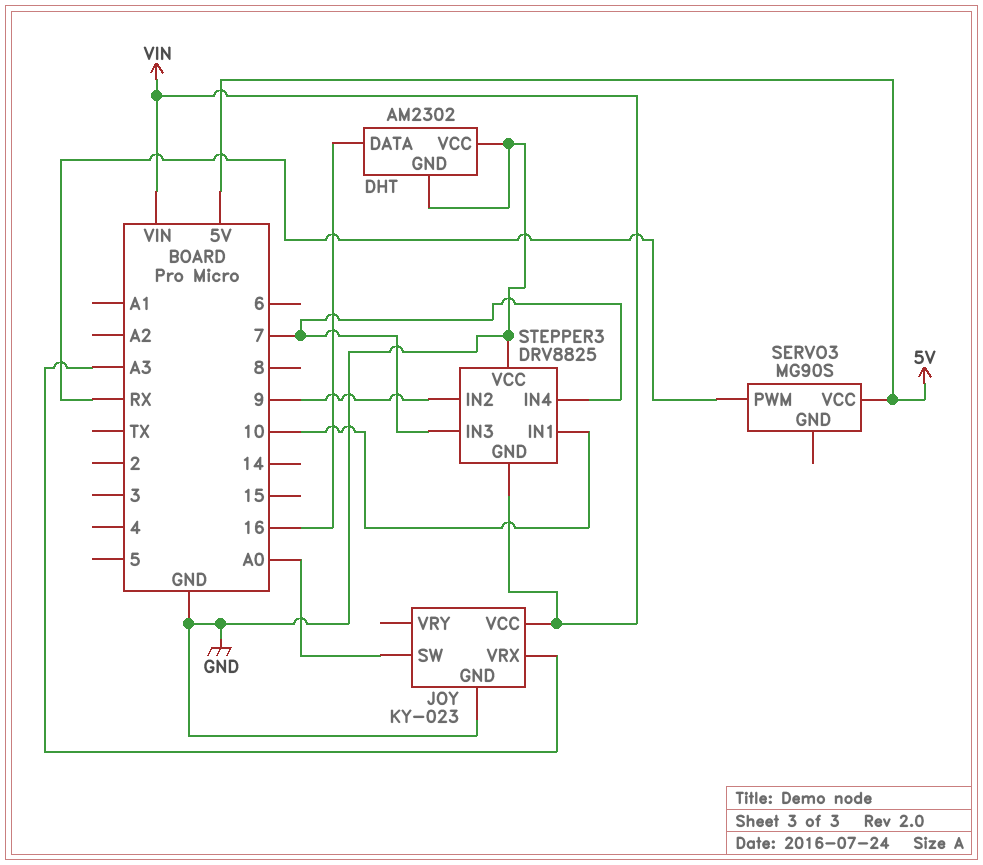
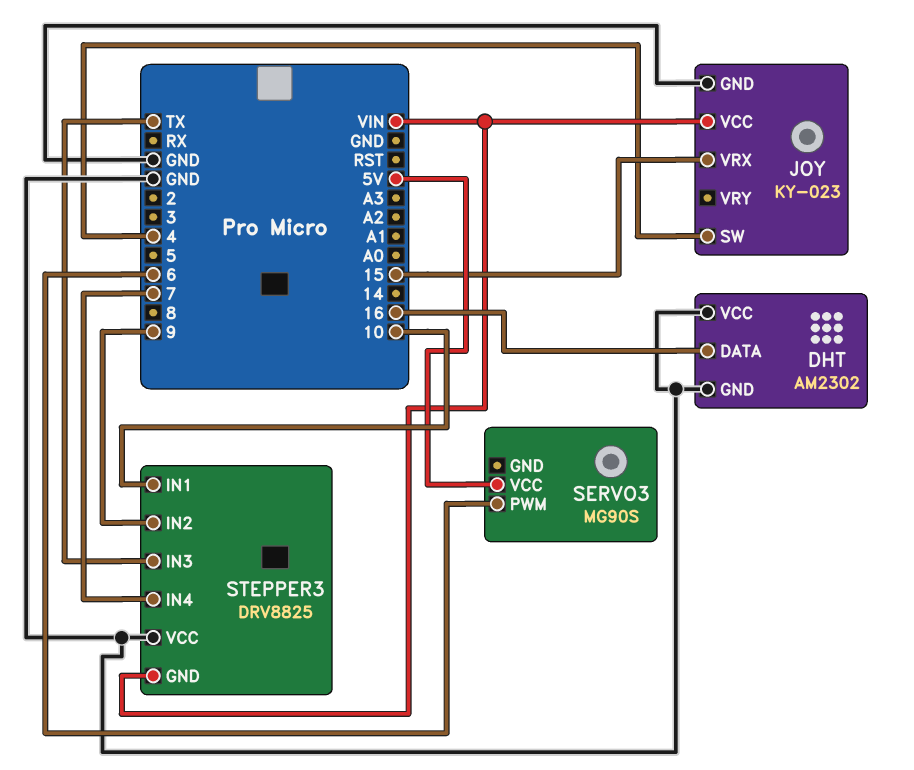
JOY pin SW: A0 -> 4
JOY pin VRX: A3 -> 15
SERVO3 pin PWM: RX -> 6
STEPPER3 pin IN3: 7 -> TX

